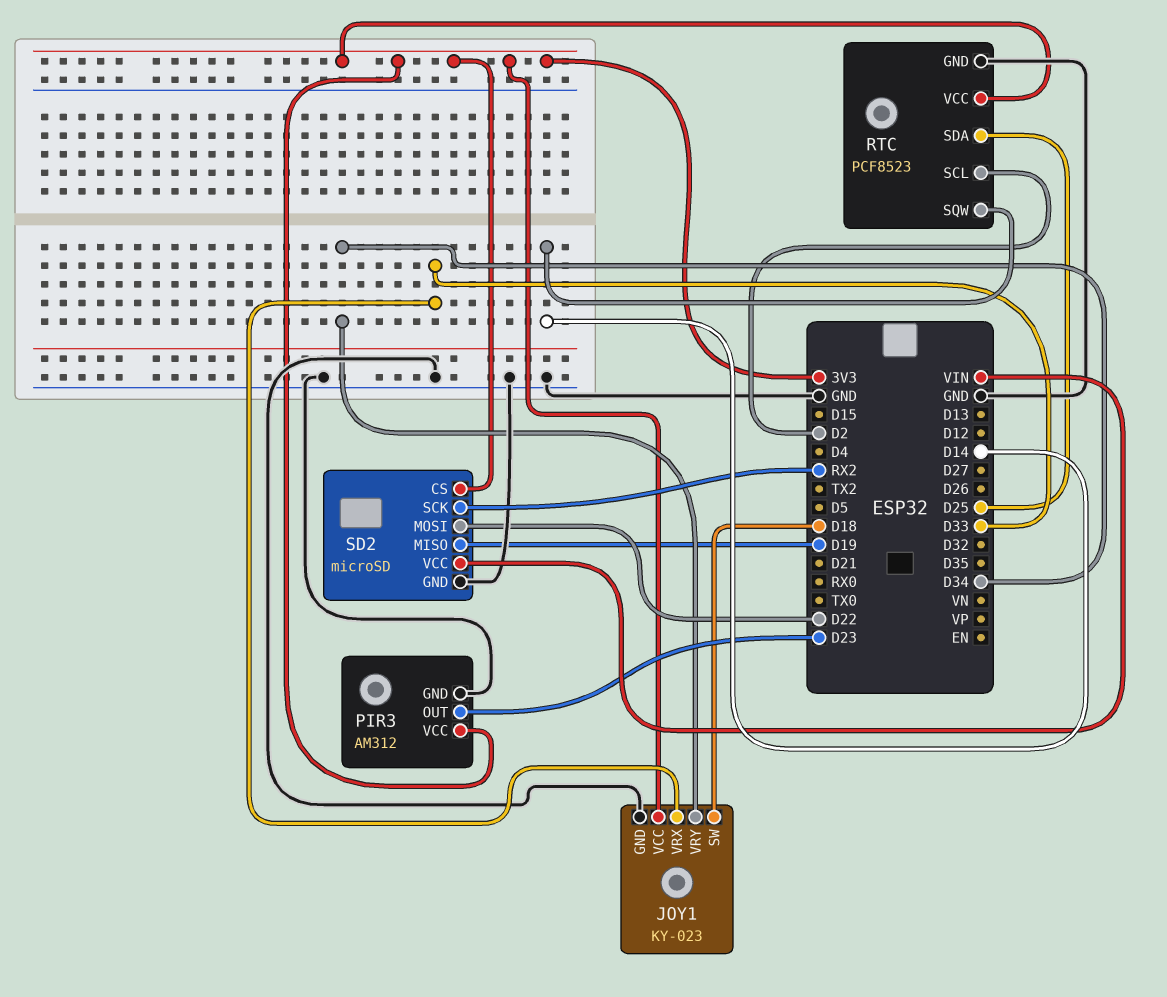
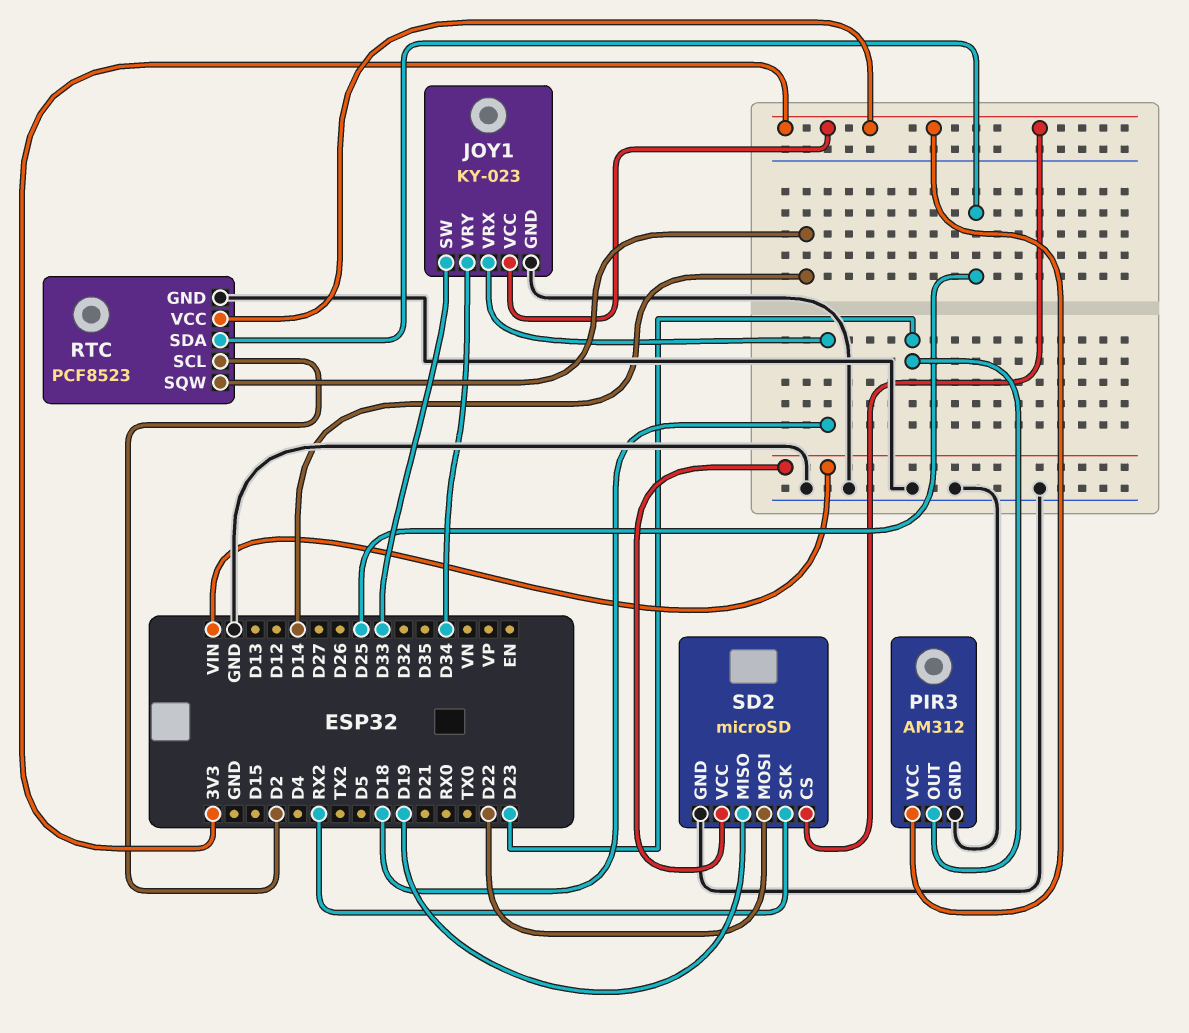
JOY1 pin SW: D18 -> D33
JOY1 pin VRX: D33 -> D18

